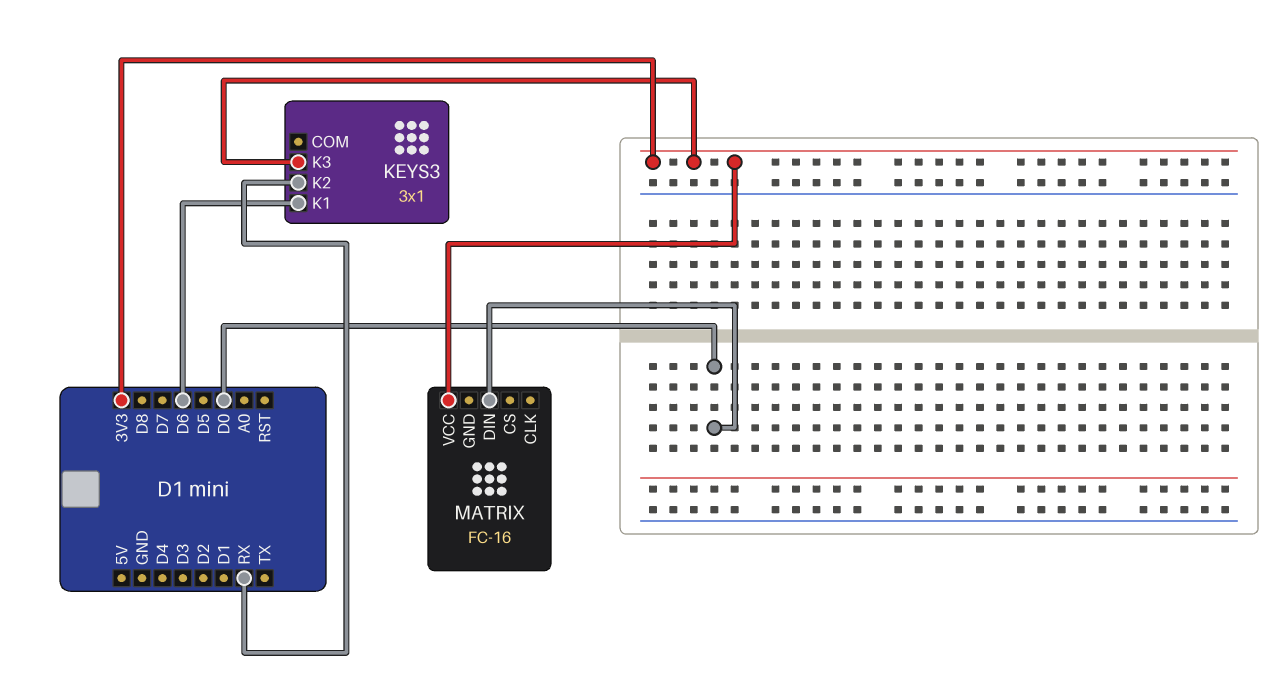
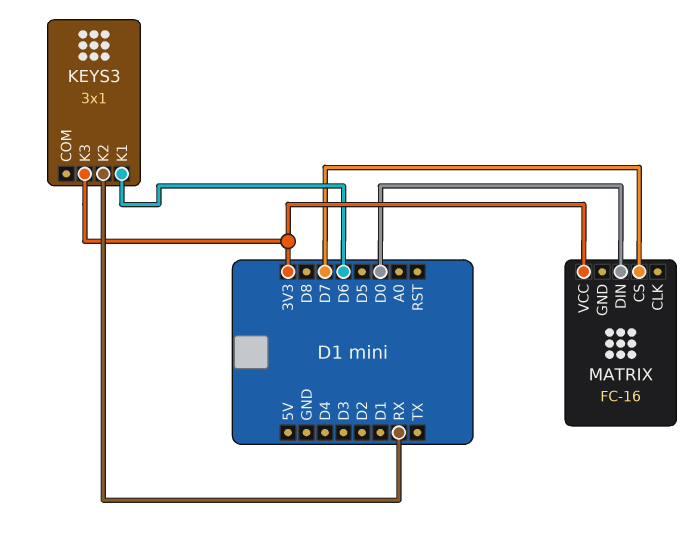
MATRIX pin CS: none -> D7

